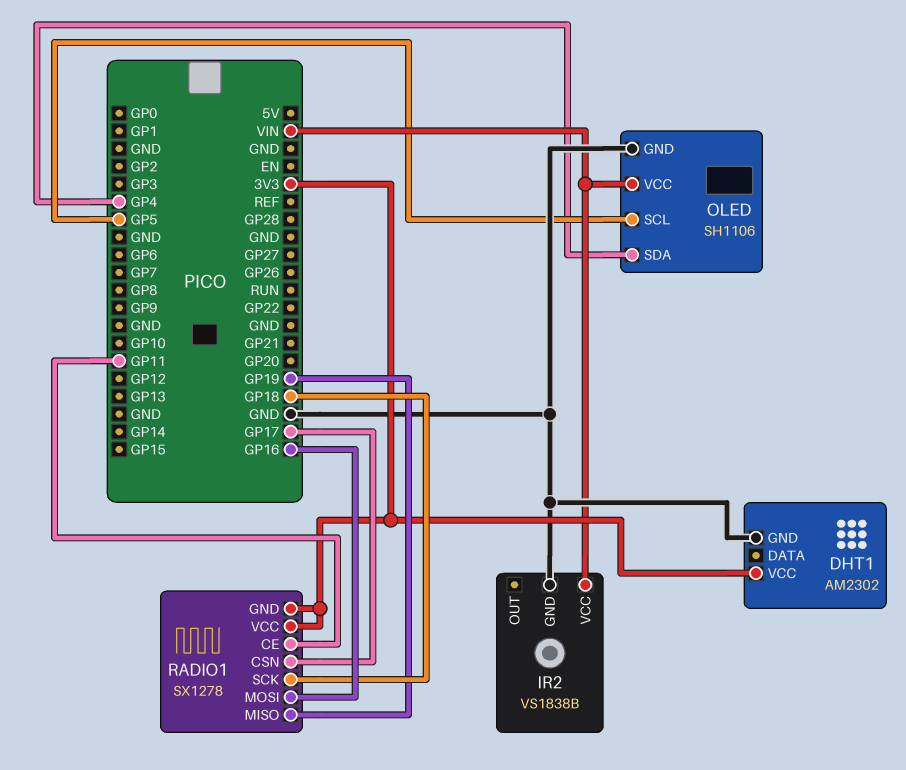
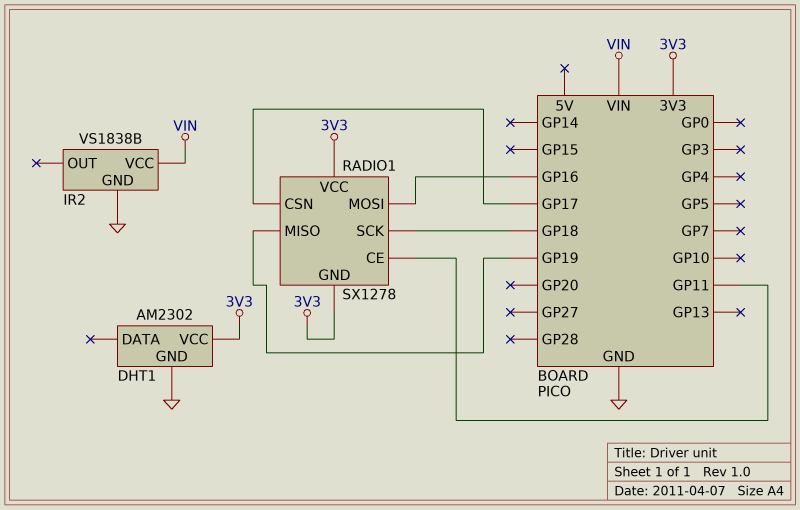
OLED: SH1106 -> none
OLED pin GND: GND -> none
OLED pin SCL: GP5 -> none
OLED pin SDA: GP4 -> none
OLED pin VCC: VIN -> none

